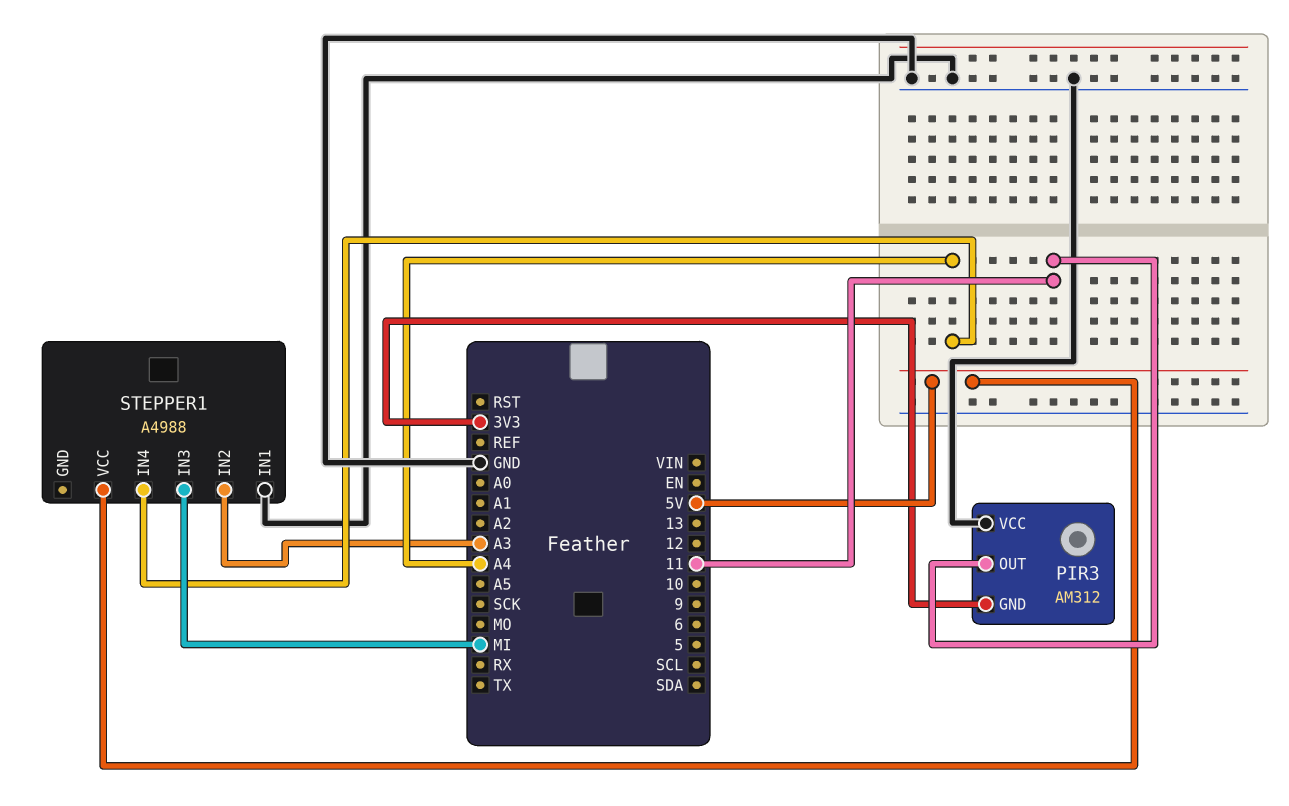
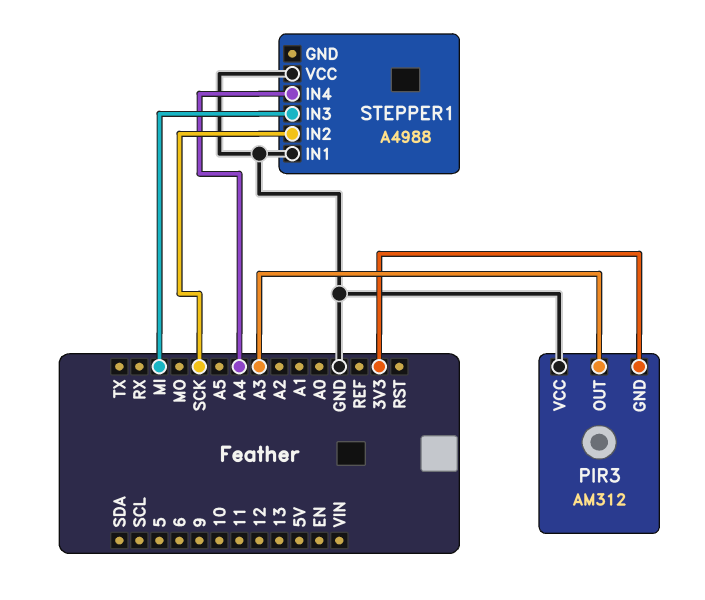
PIR3 pin OUT: 11 -> A3
STEPPER1 pin IN2: A3 -> SCK
STEPPER1 pin VCC: 5V -> GND

